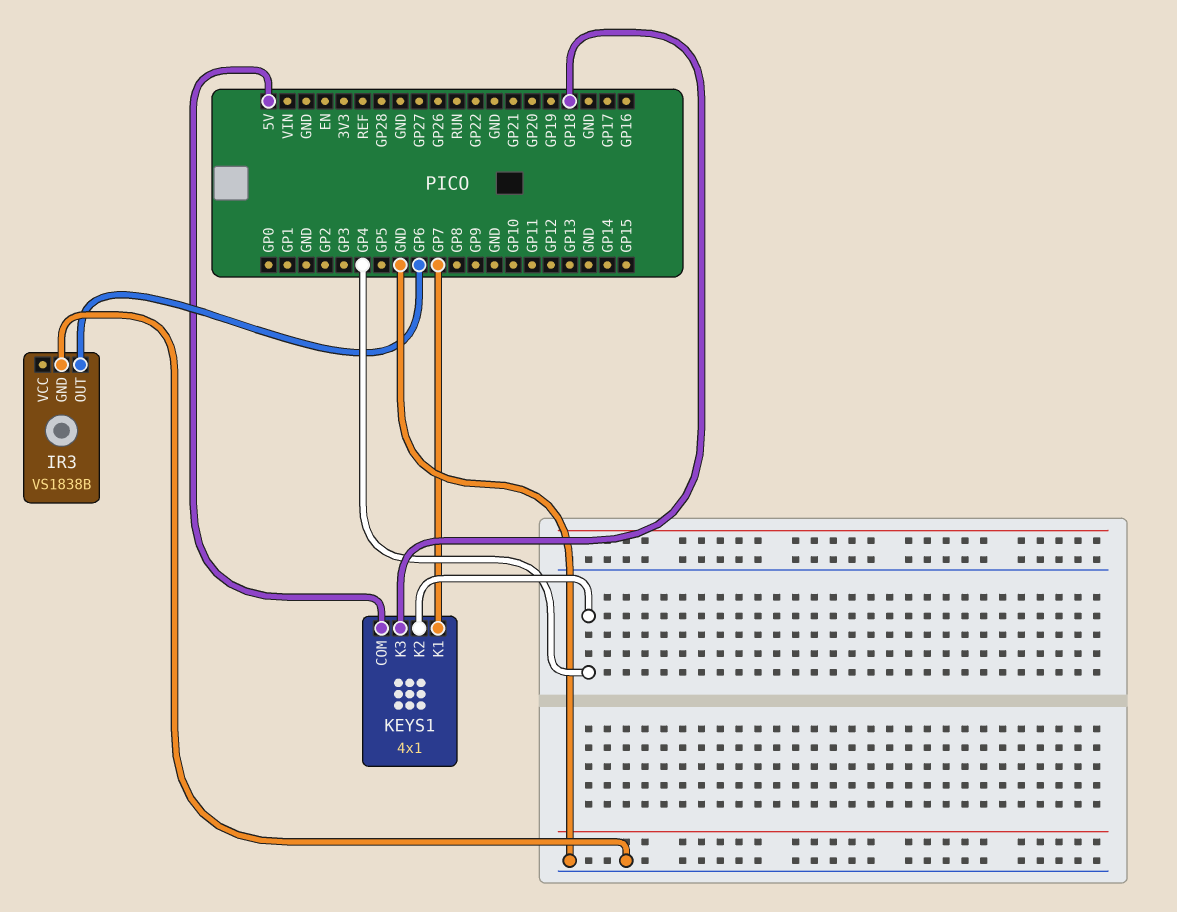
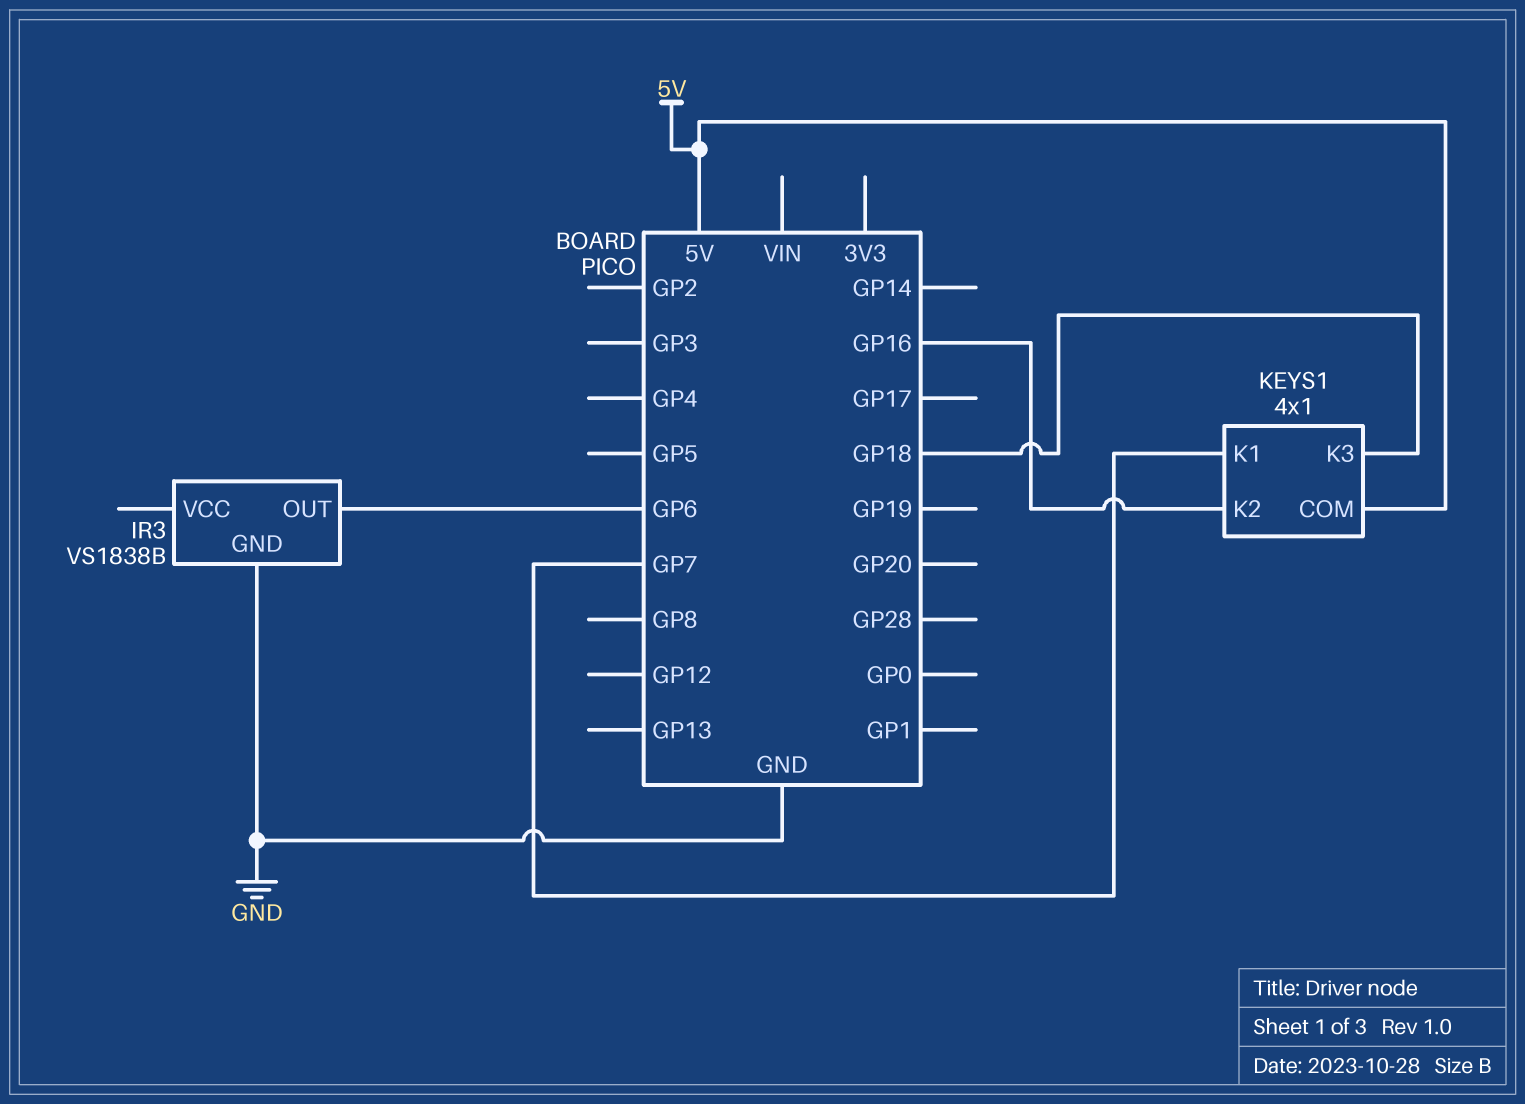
KEYS1 pin K2: GP4 -> GP16

